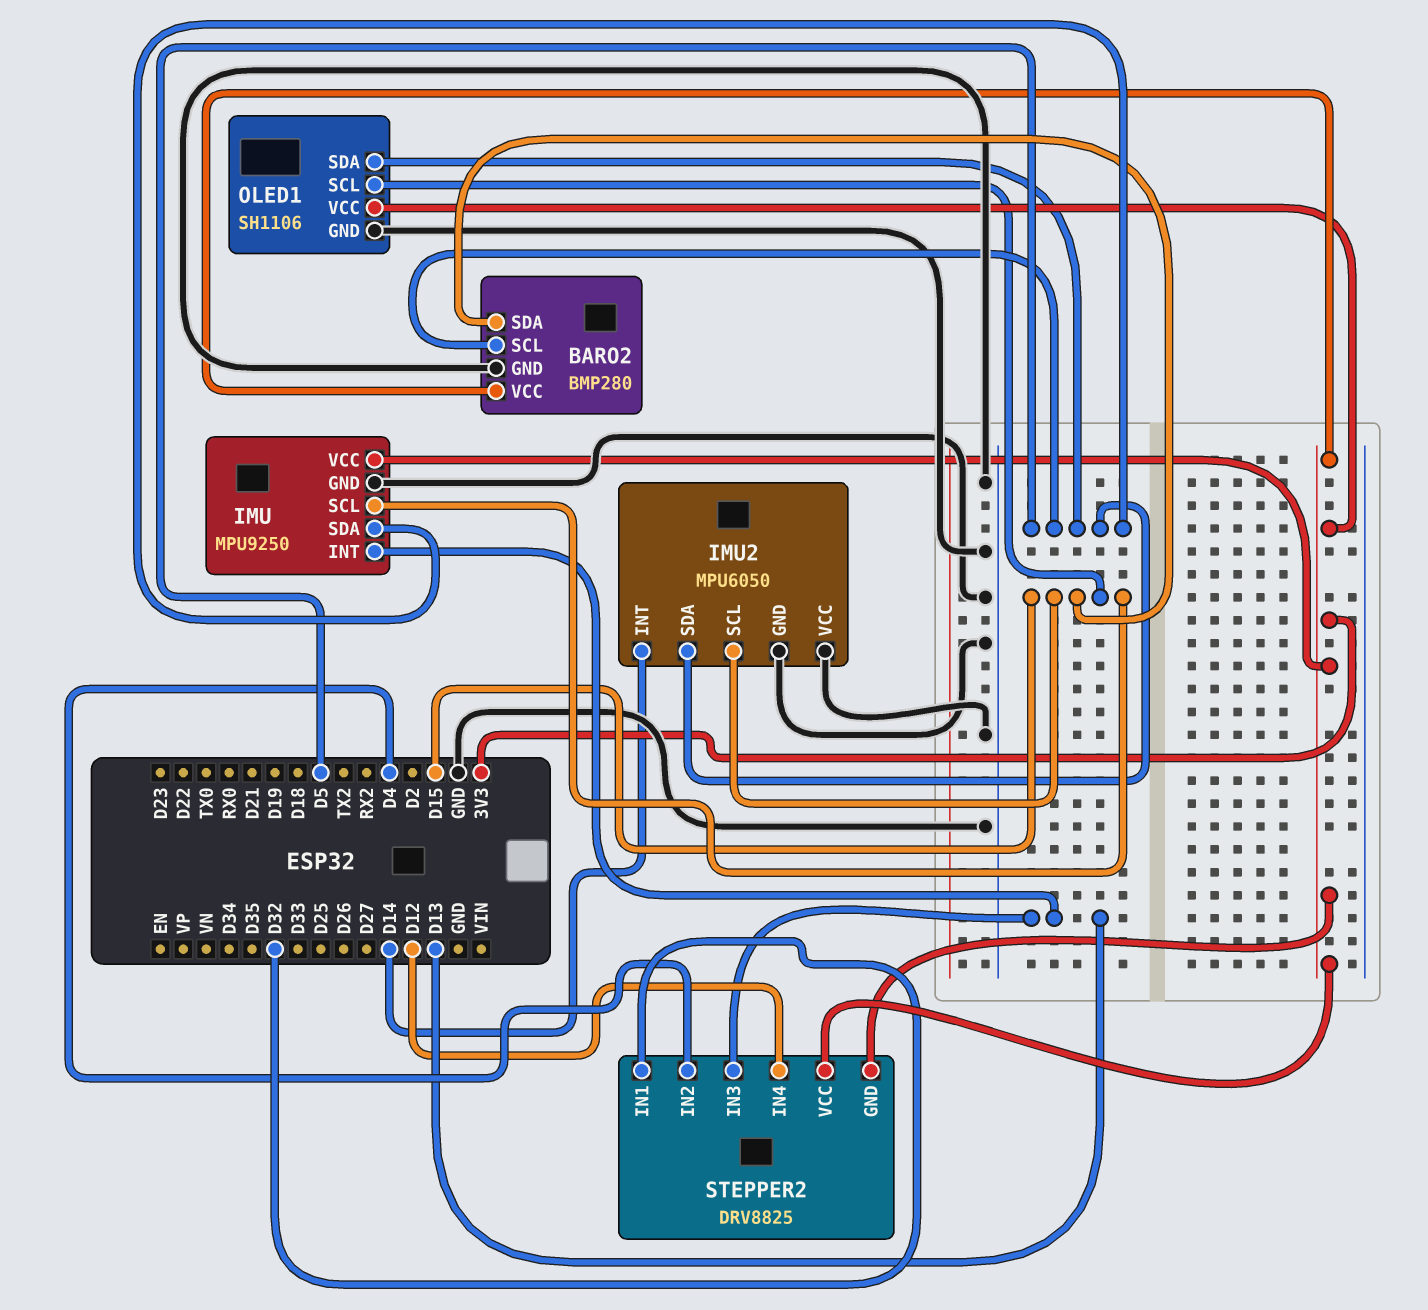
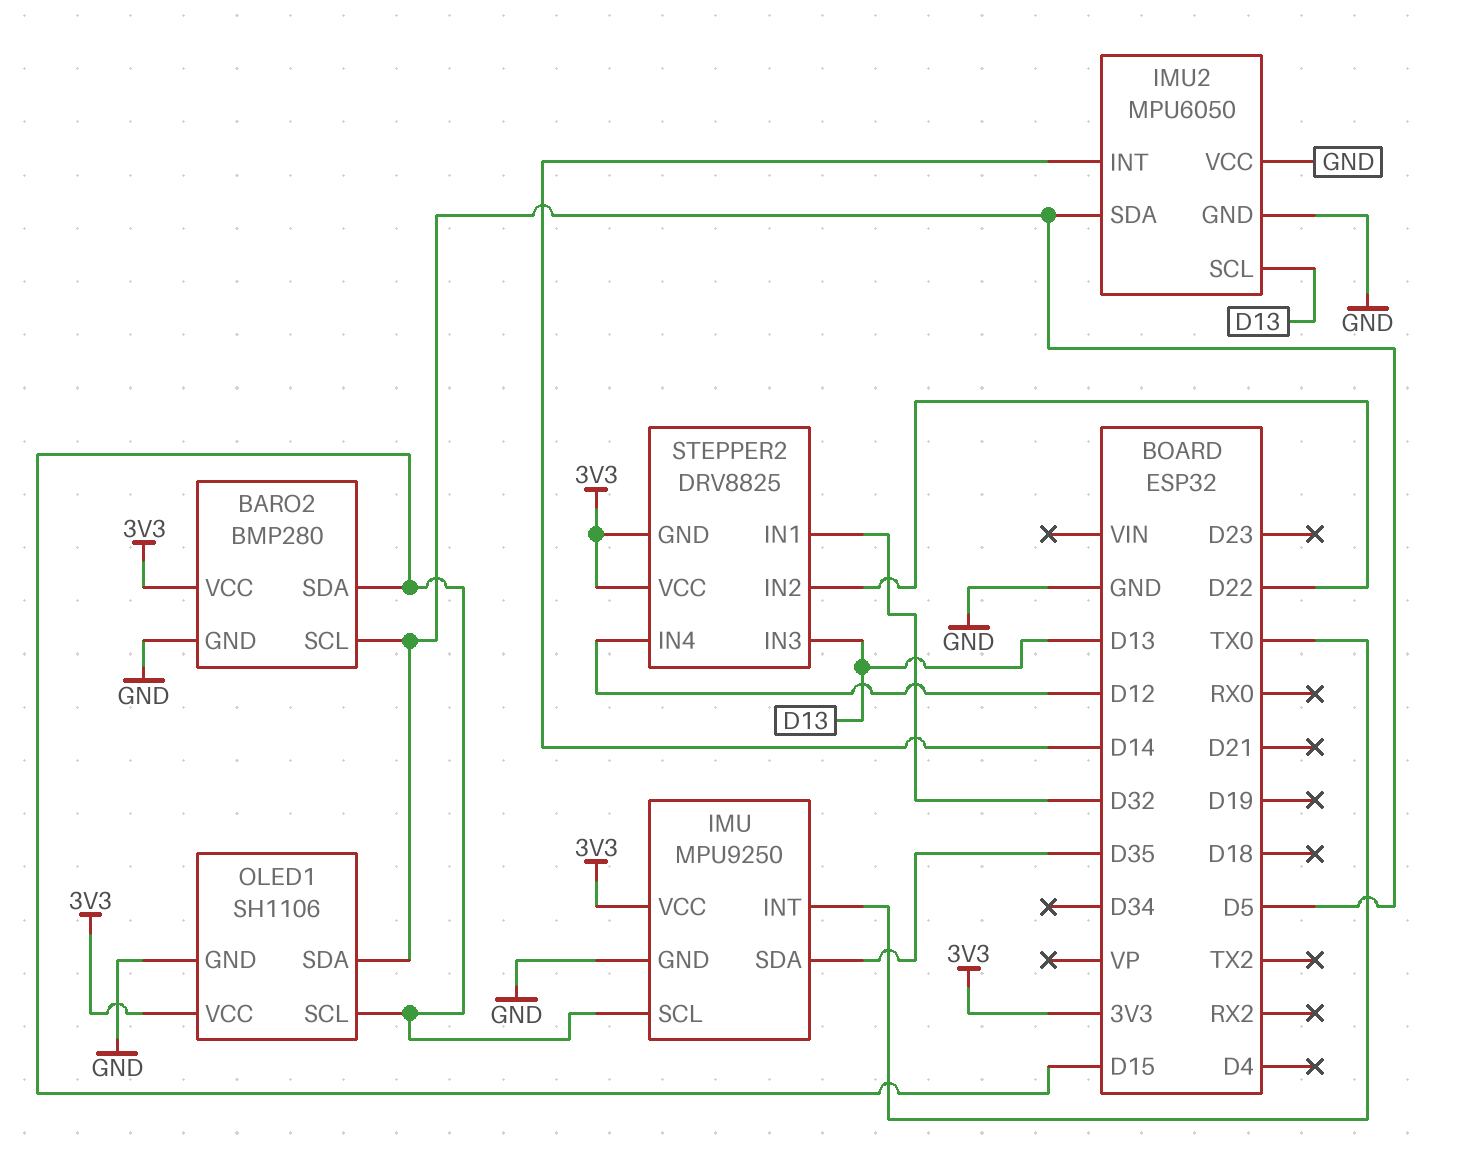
IMU pin INT: D13 -> TX0
IMU pin SDA: D5 -> D35
IMU2 pin SCL: D15 -> D13
STEPPER2 pin IN2: D4 -> D22

